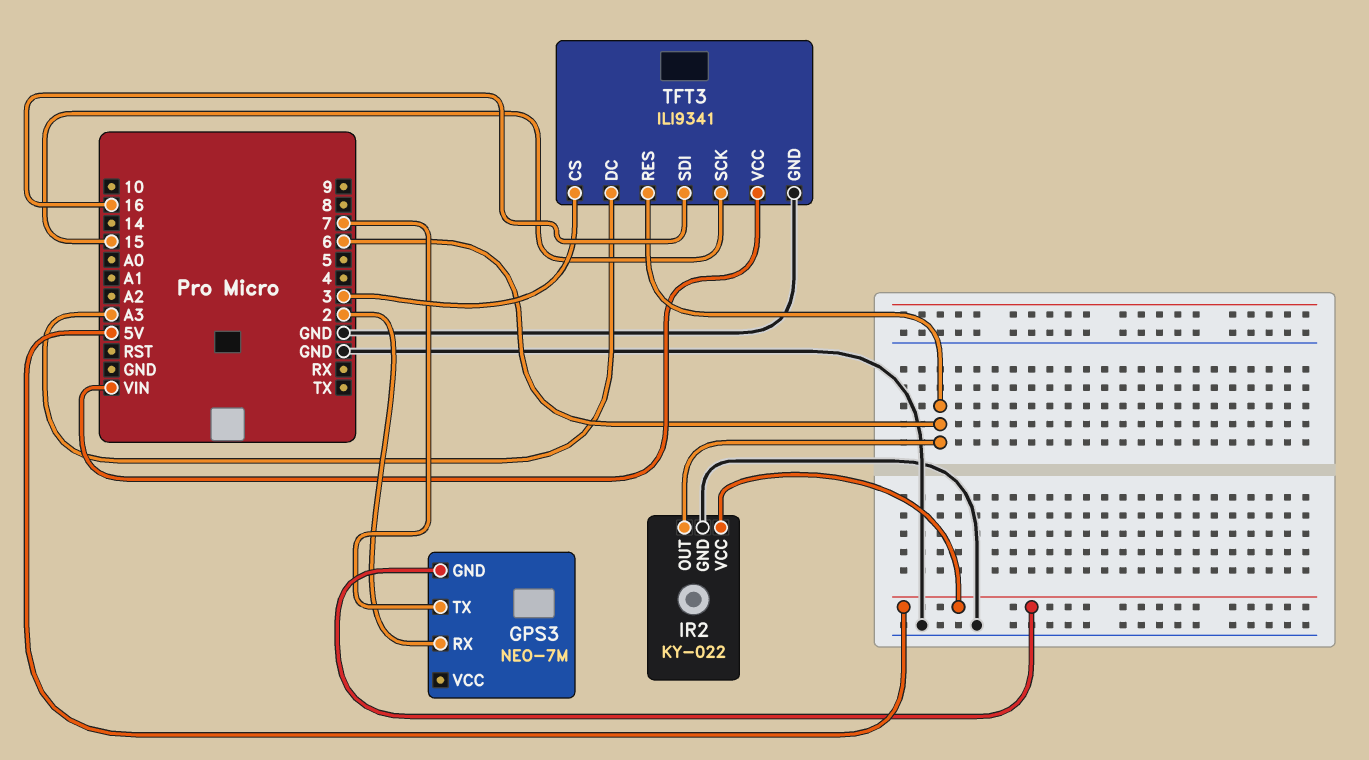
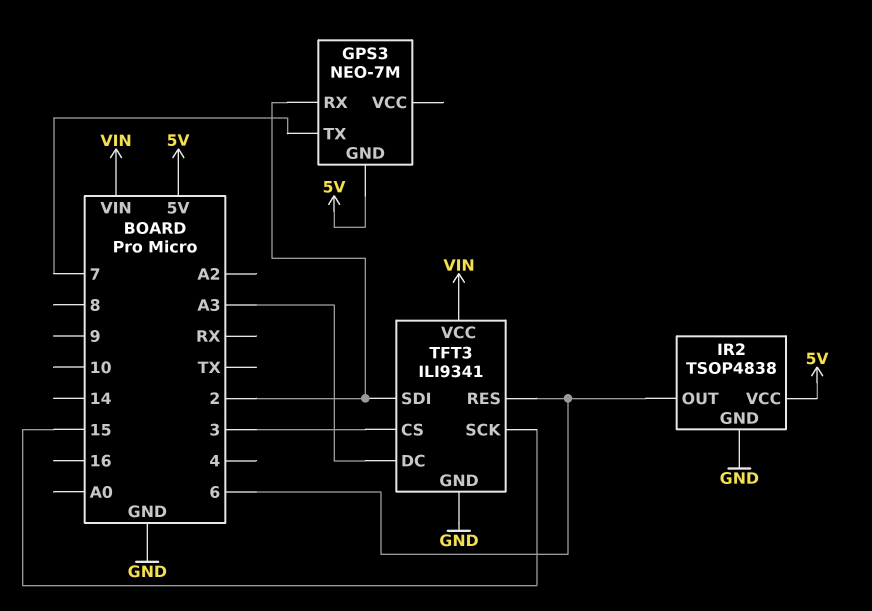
IR2: KY-022 -> TSOP4838
TFT3 pin SDI: 16 -> 2

